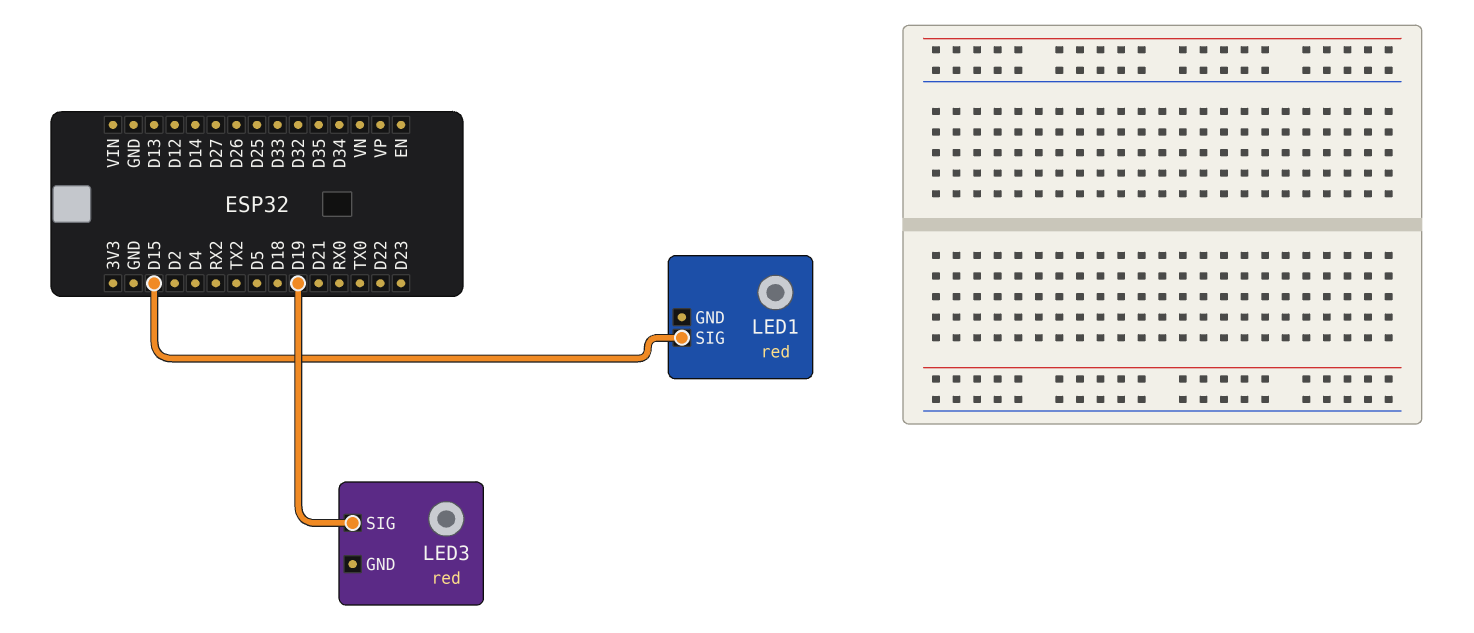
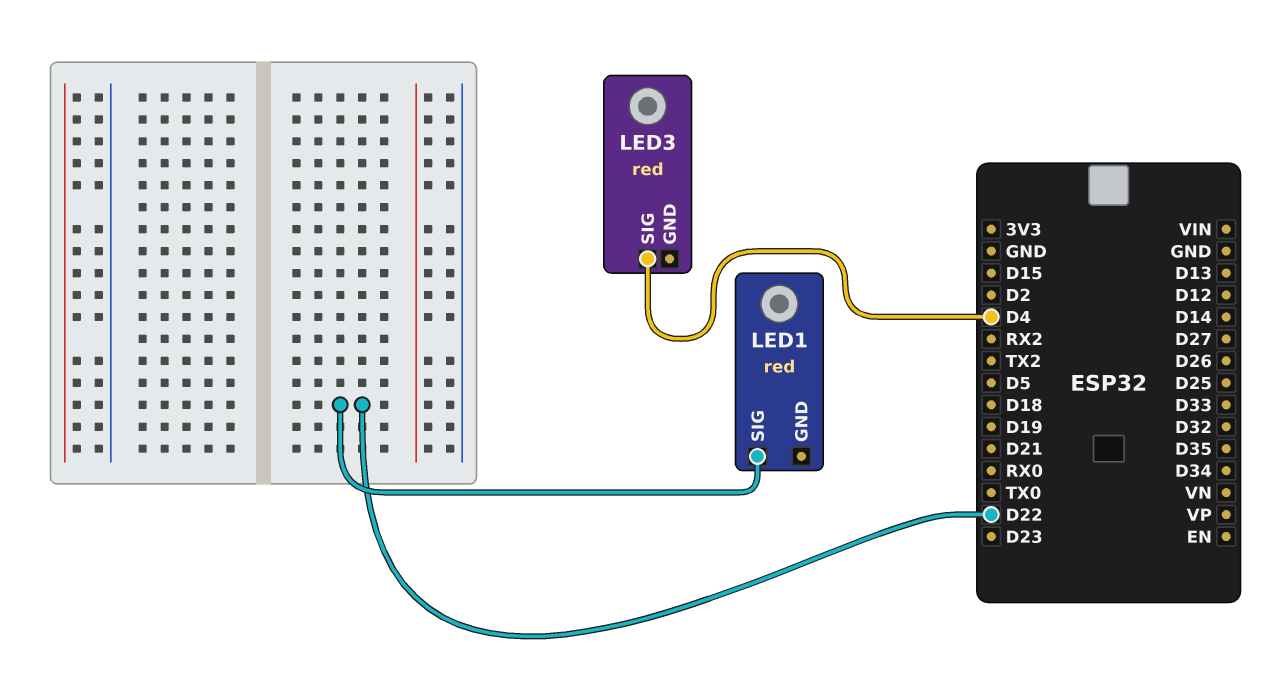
LED1 pin SIG: D15 -> D22
LED3 pin SIG: D19 -> D4

